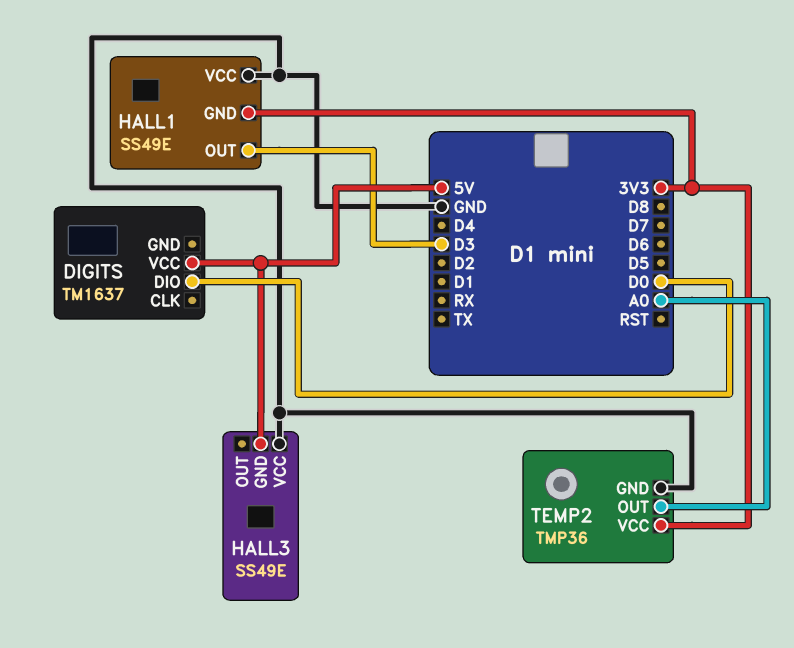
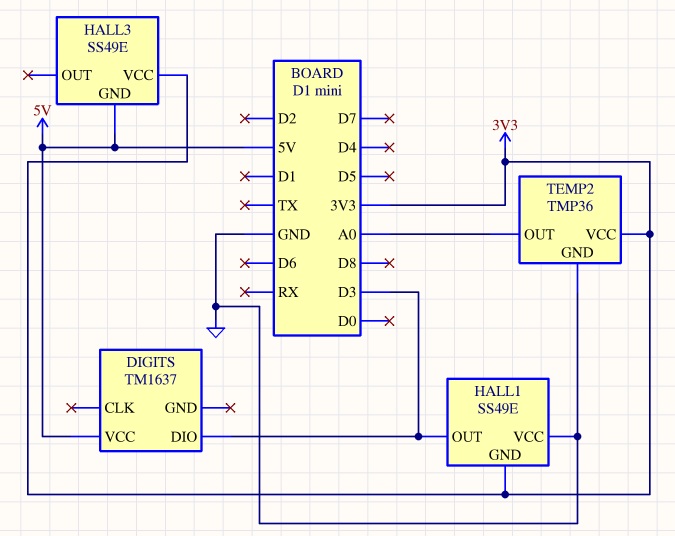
DIGITS pin DIO: D0 -> D3
HALL3 pin VCC: GND -> 3V3

